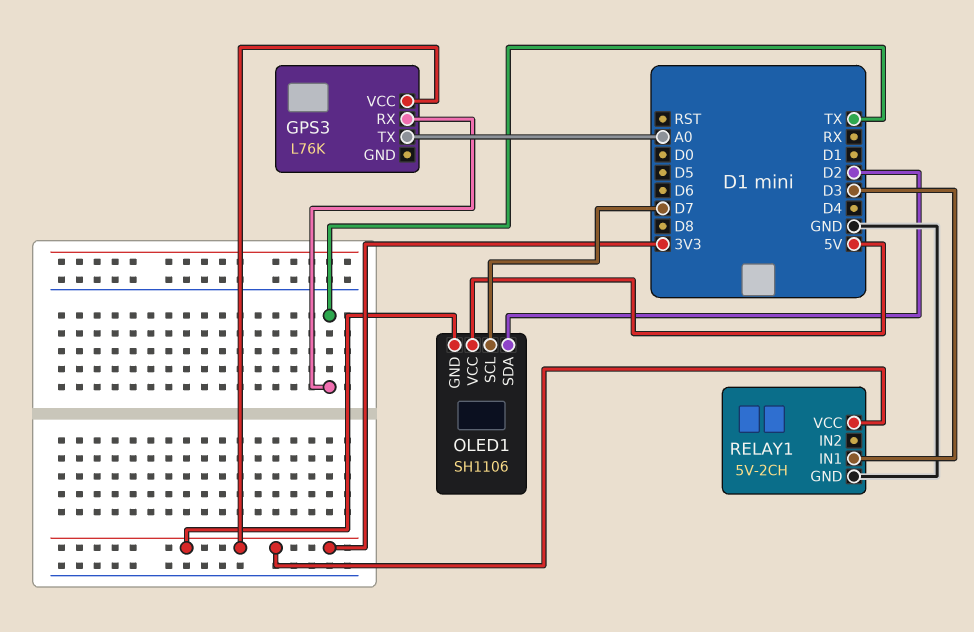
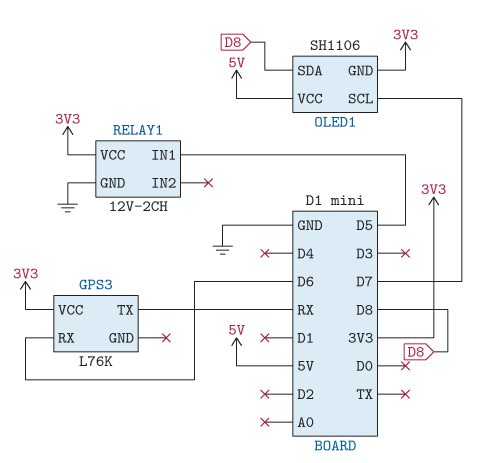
GPS3 pin RX: TX -> D6
GPS3 pin TX: A0 -> RX
OLED1 pin SDA: D2 -> D8
RELAY1: 5V-2CH -> 12V-2CH
RELAY1 pin IN1: D3 -> D5

